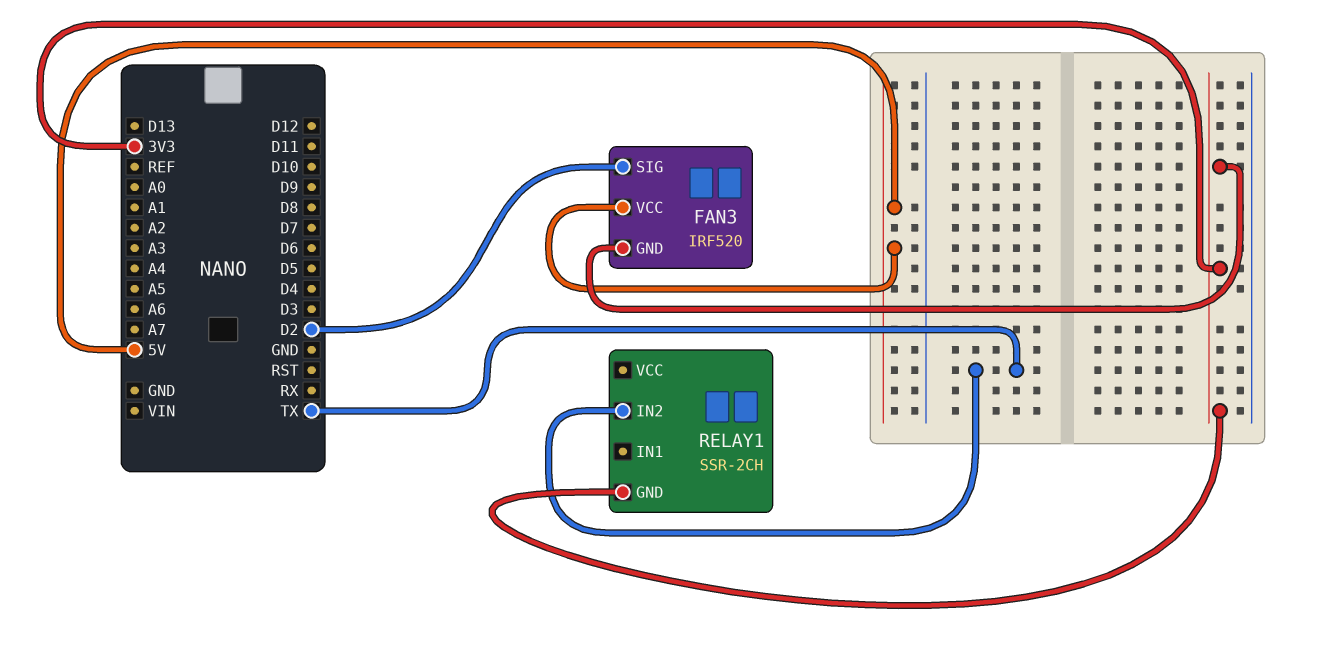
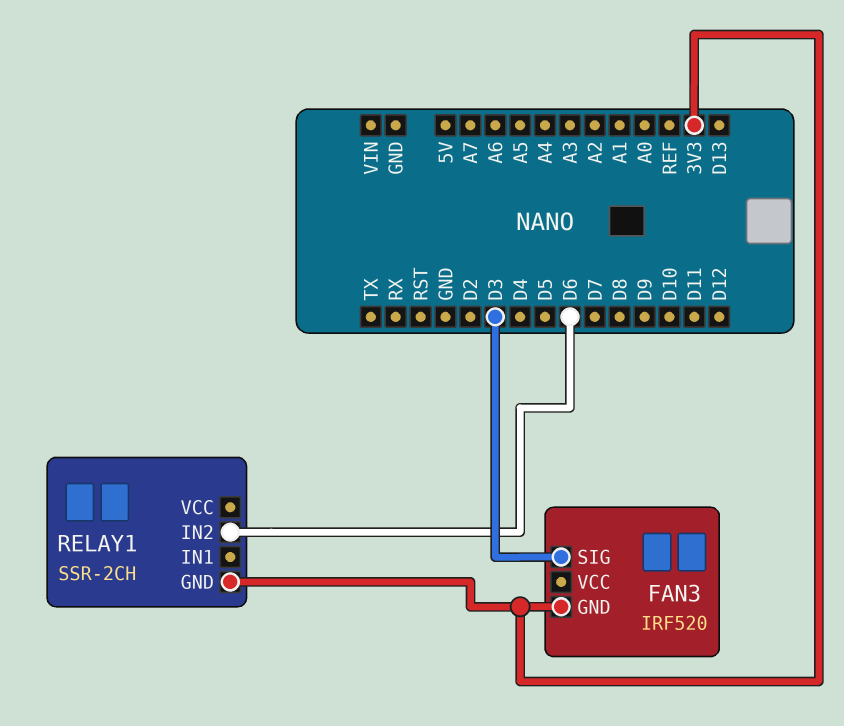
FAN3 pin SIG: D2 -> D3
FAN3 pin VCC: 5V -> none
RELAY1 pin IN2: TX -> D6

